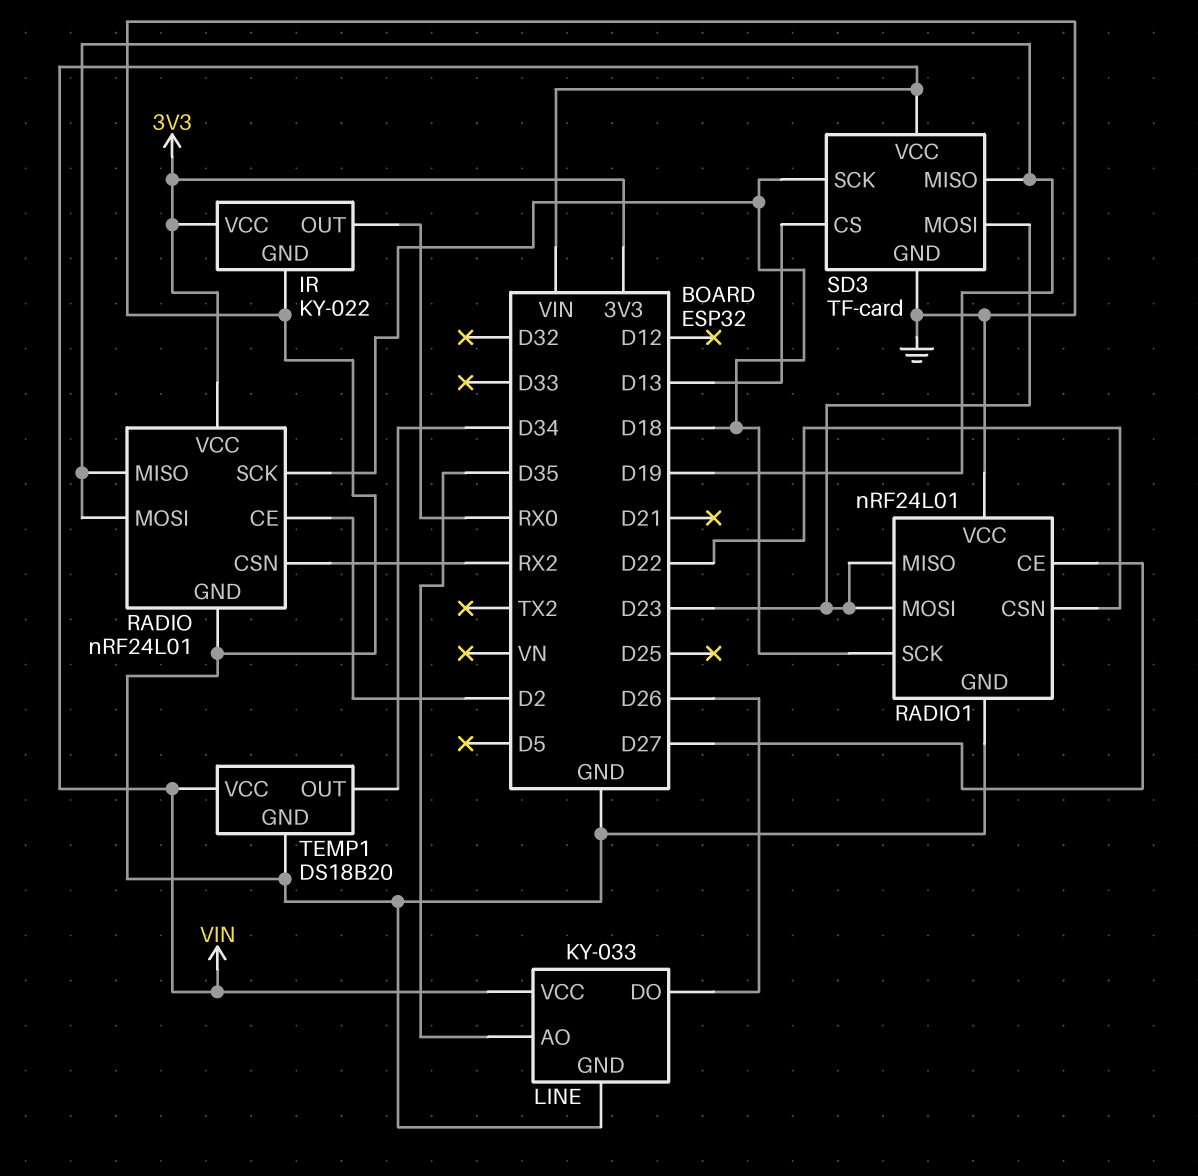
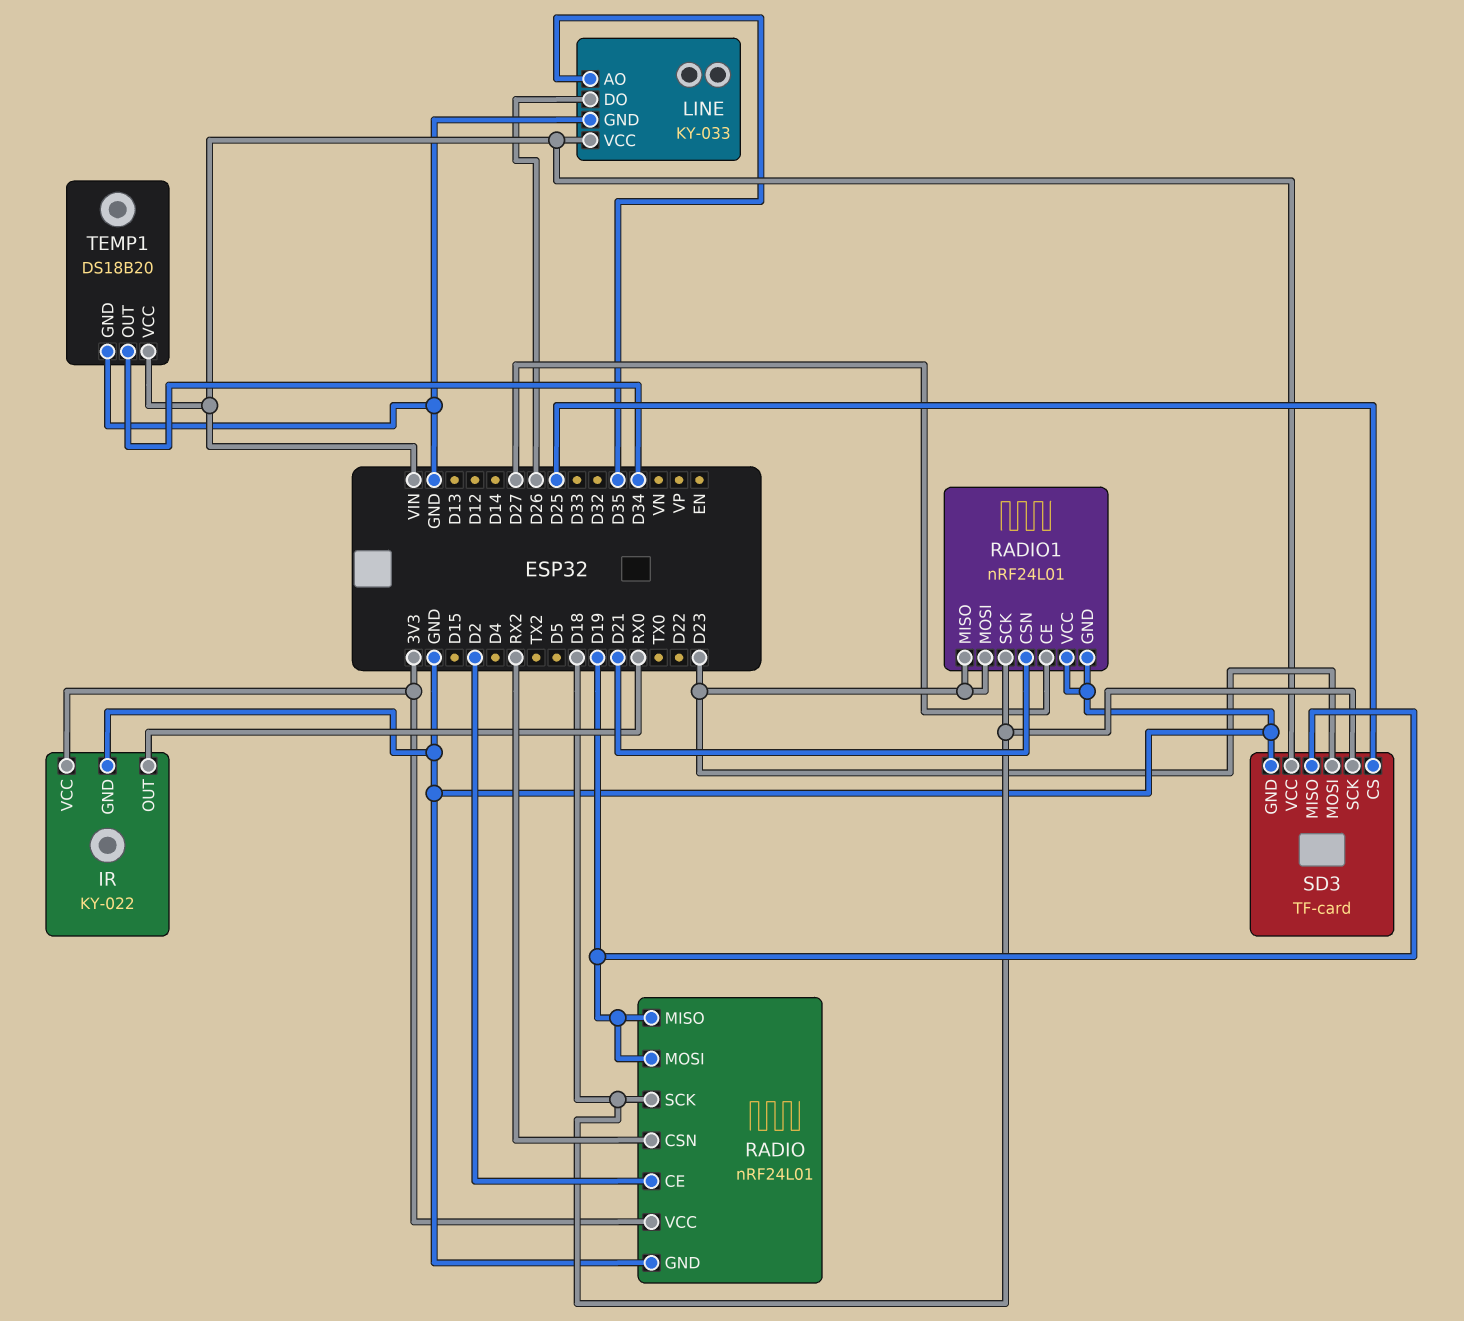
RADIO1 pin CSN: D22 -> D21
SD3 pin CS: D13 -> D25

